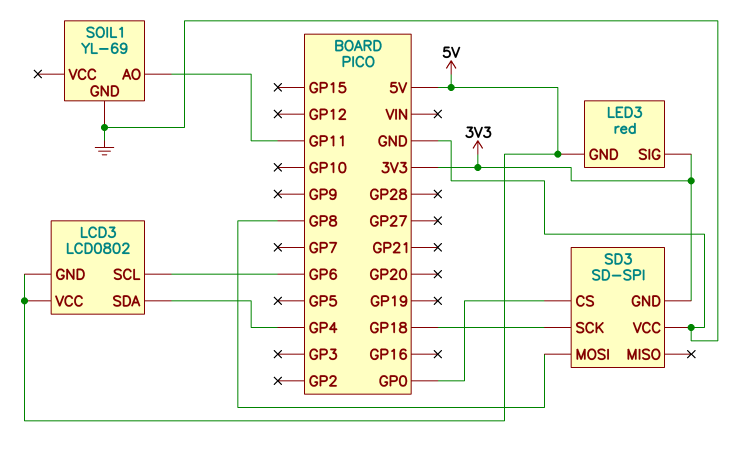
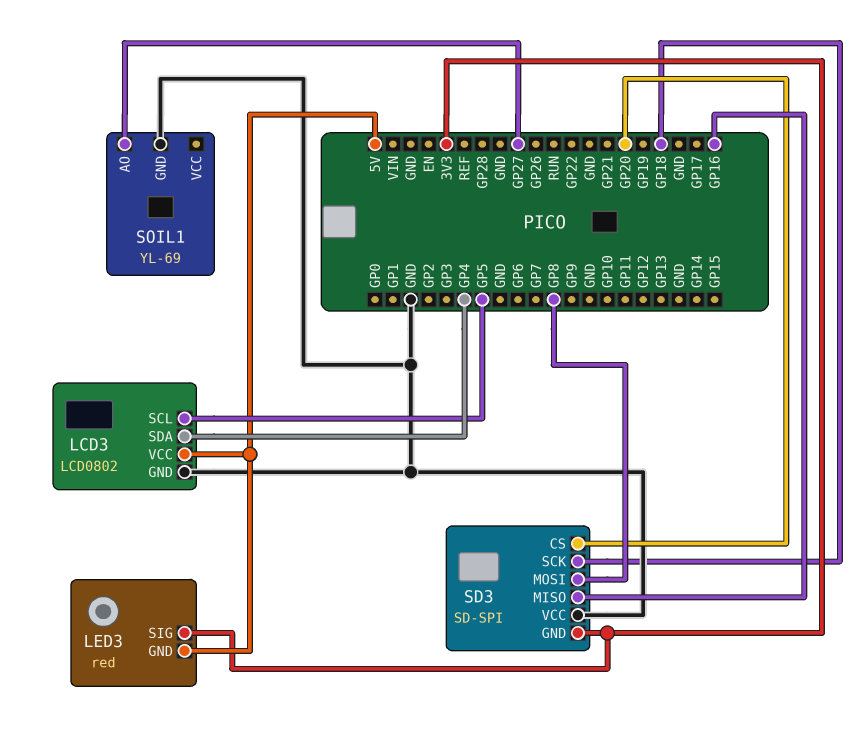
LCD3 pin GND: 5V -> GND
LCD3 pin SCL: GP6 -> GP5
SD3 pin CS: GP0 -> GP20
SD3 pin MISO: none -> GP16
SOIL1 pin AO: GP11 -> GP27

